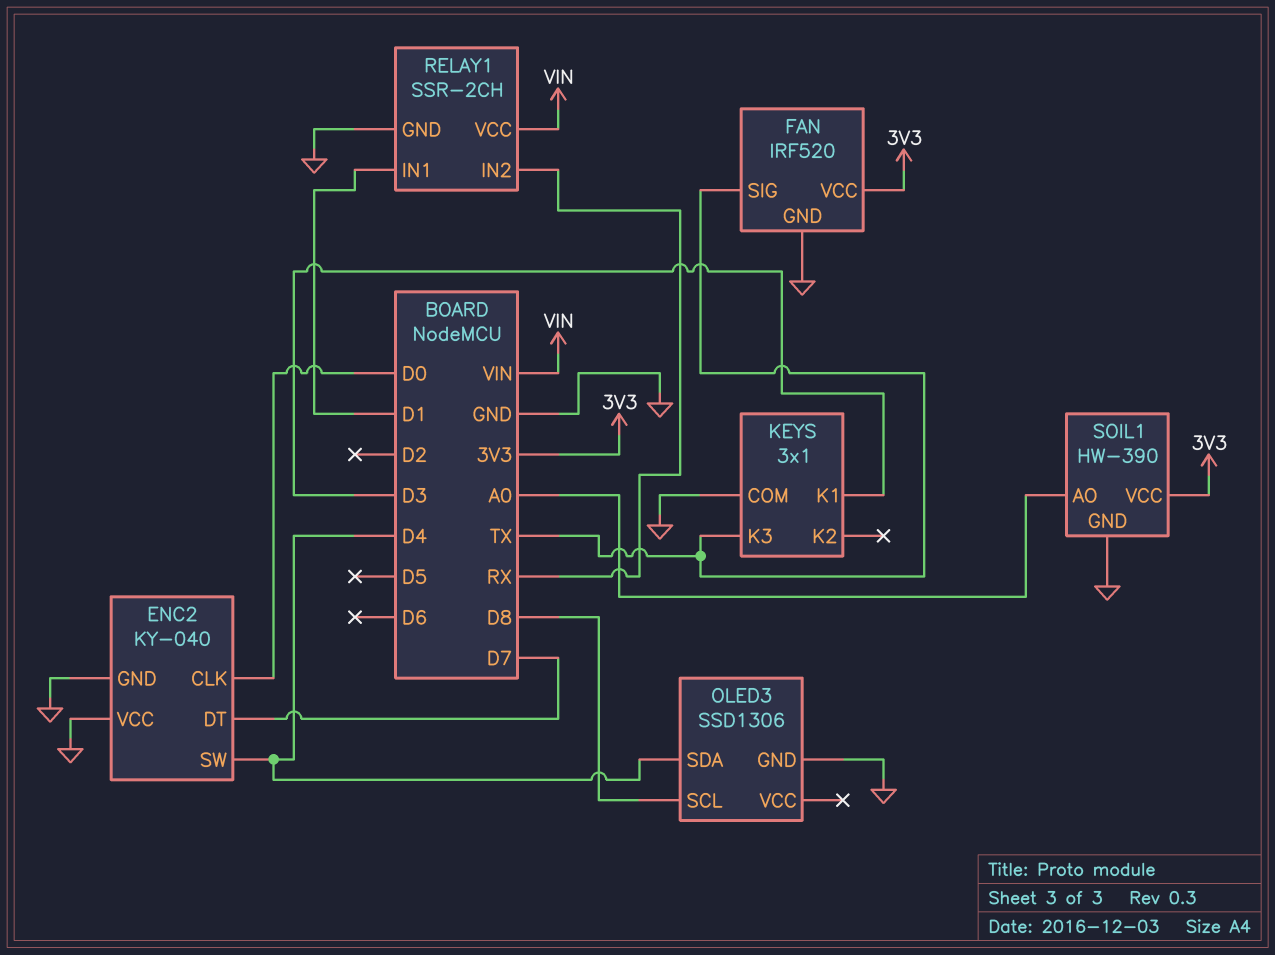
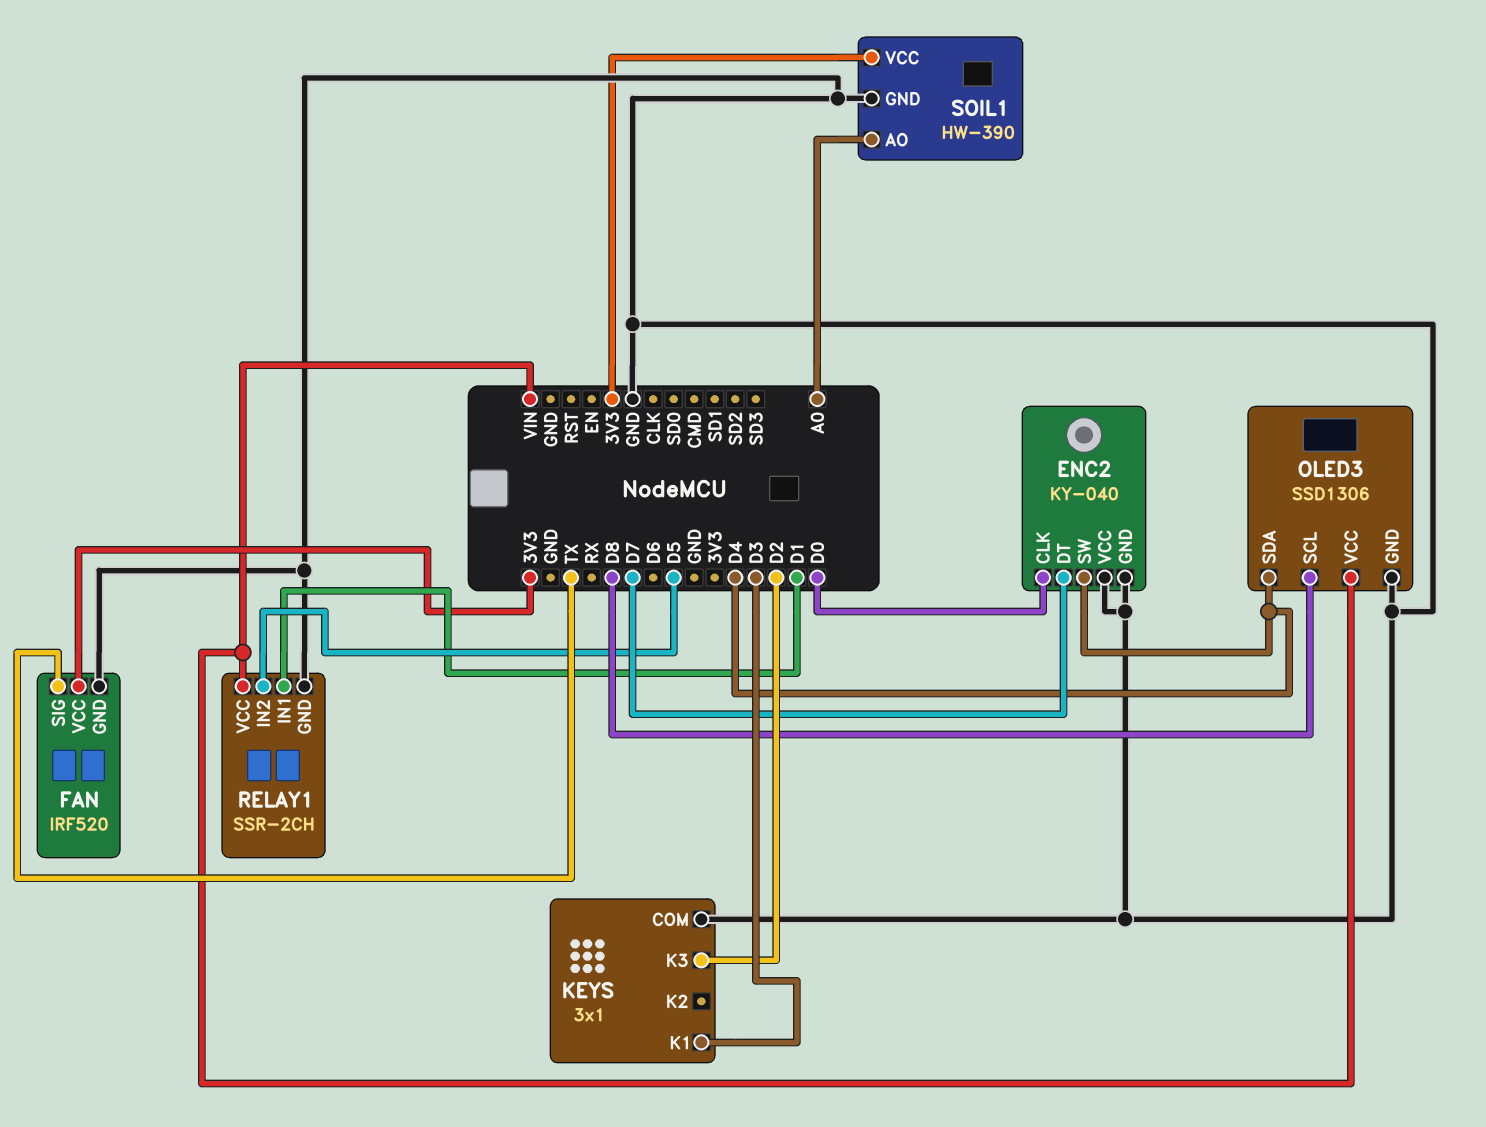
KEYS pin K3: TX -> D2
OLED3 pin VCC: none -> VIN
RELAY1 pin IN2: RX -> D5

